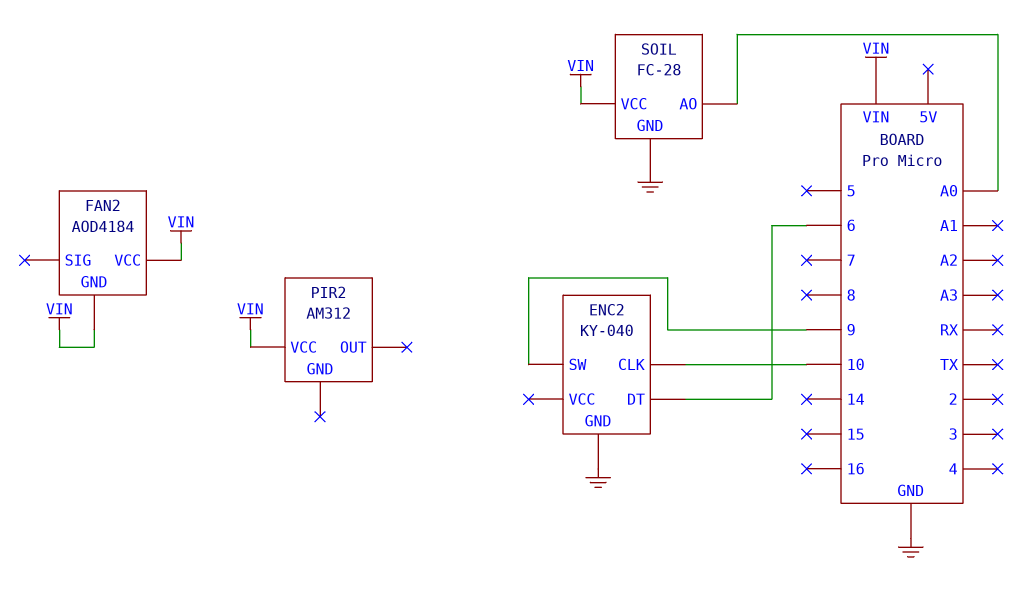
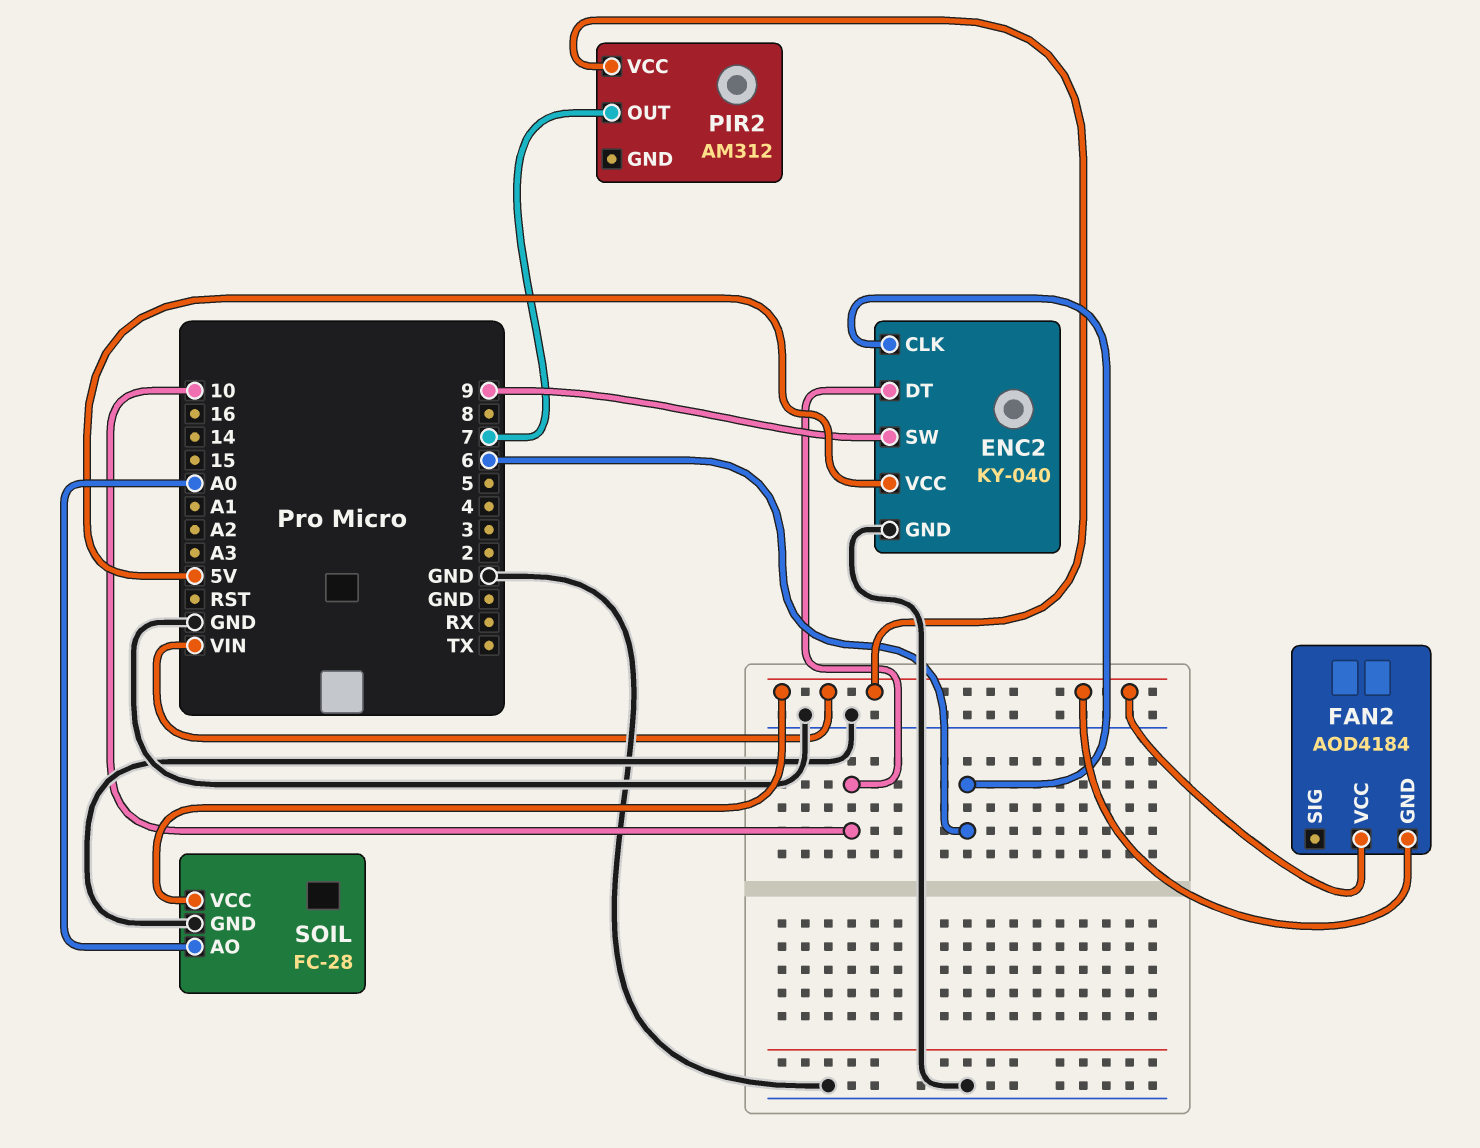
ENC2 pin CLK: 10 -> 6
ENC2 pin DT: 6 -> 10
ENC2 pin VCC: none -> 5V
PIR2 pin OUT: none -> 7

